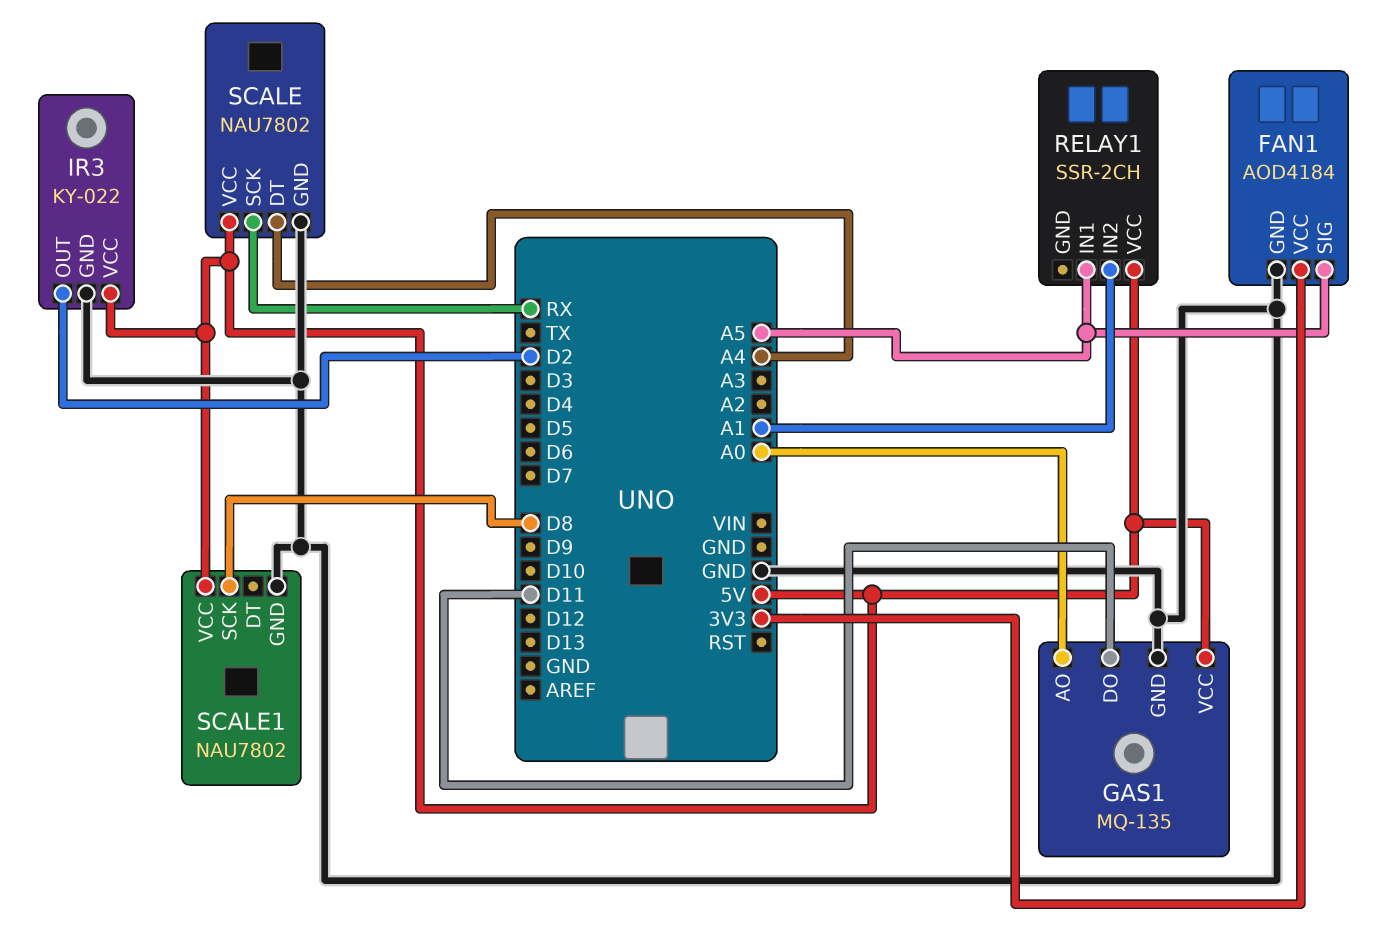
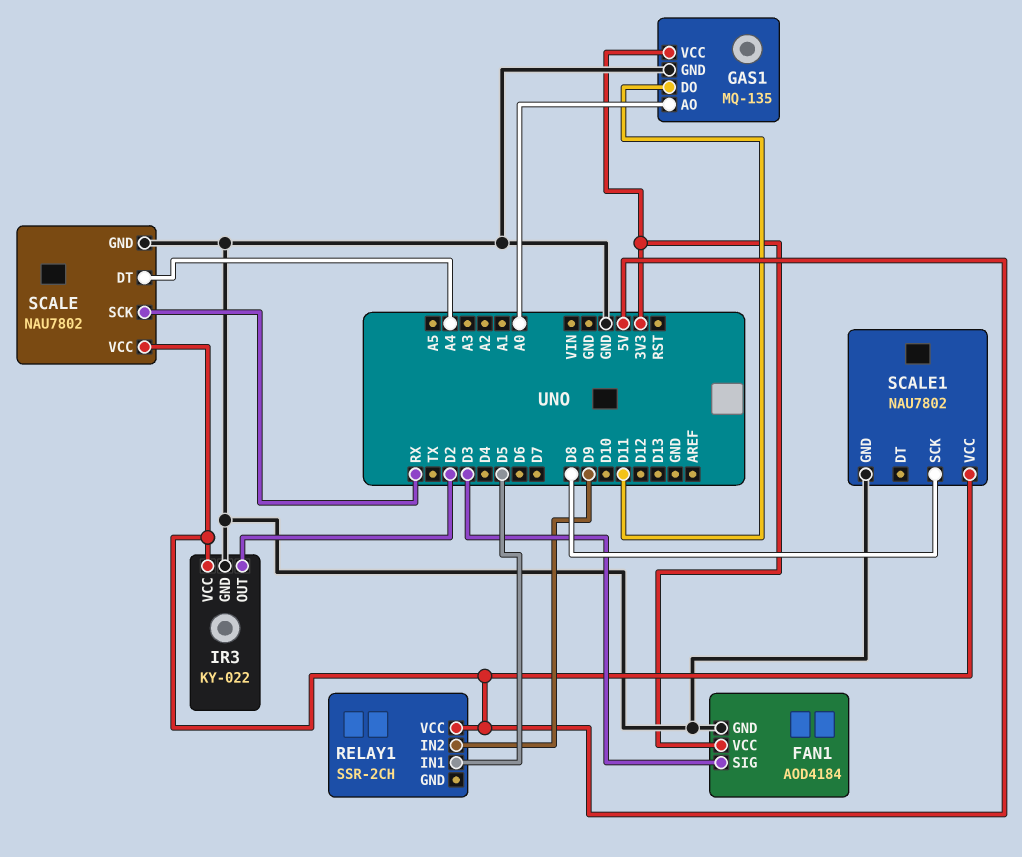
FAN1 pin SIG: A5 -> D3
GAS1 pin VCC: 5V -> 3V3
RELAY1 pin IN1: A5 -> D5
RELAY1 pin IN2: A1 -> D9

